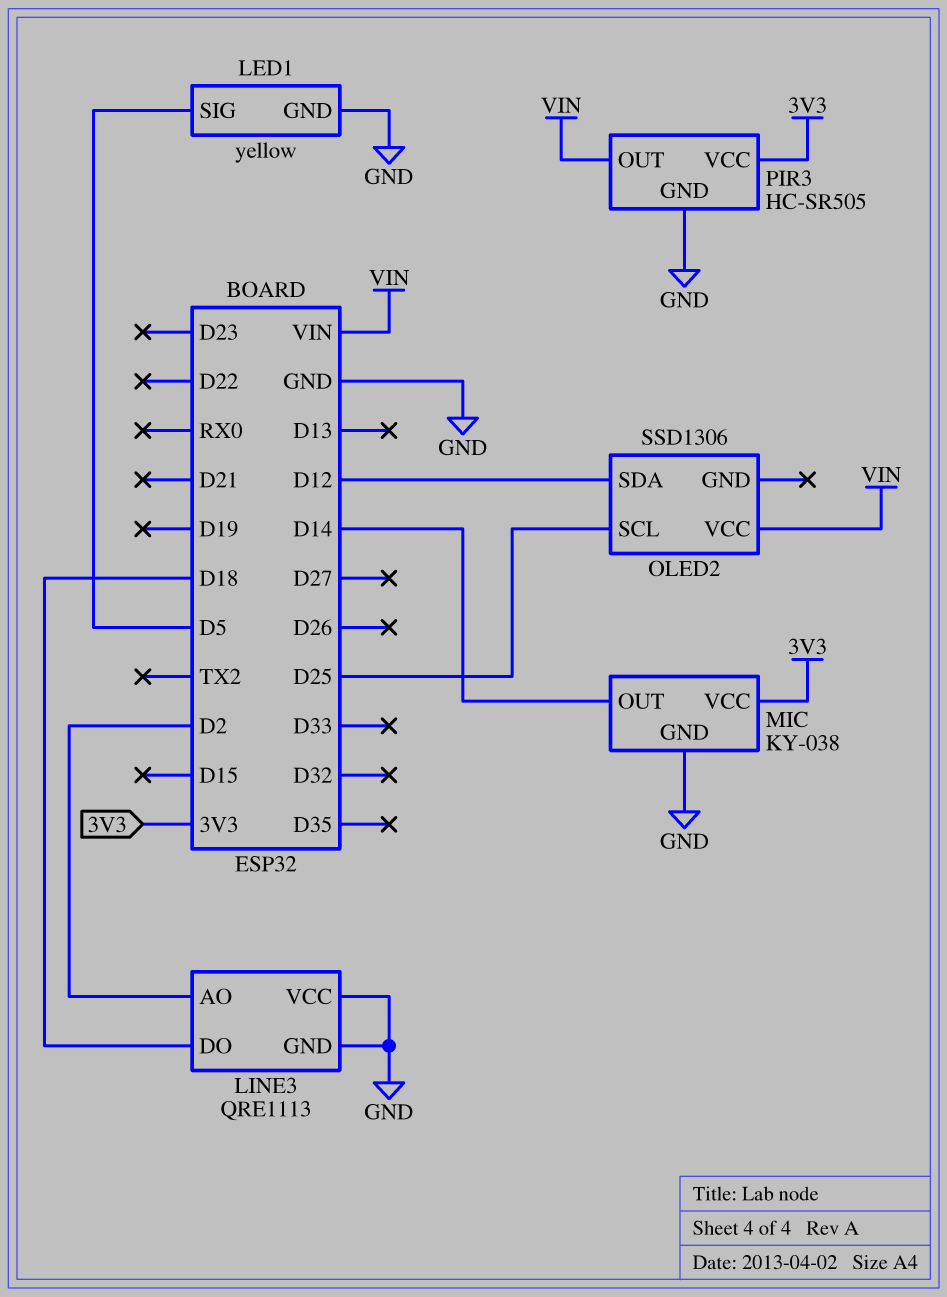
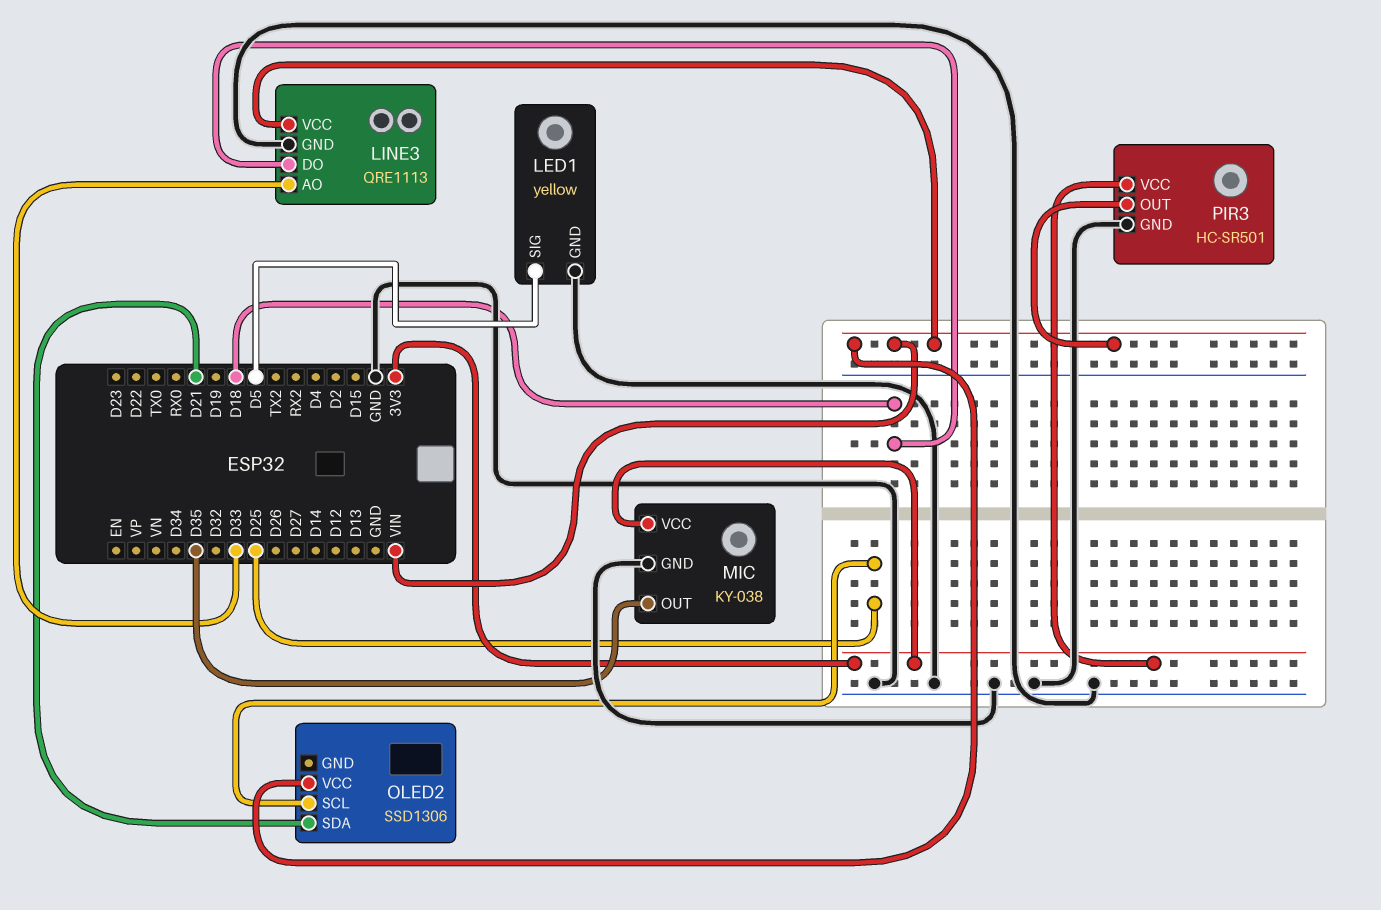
LINE3 pin AO: D2 -> D33
LINE3 pin VCC: GND -> VIN
MIC pin OUT: D14 -> D35
OLED2 pin SDA: D12 -> D21
PIR3: HC-SR505 -> HC-SR501

